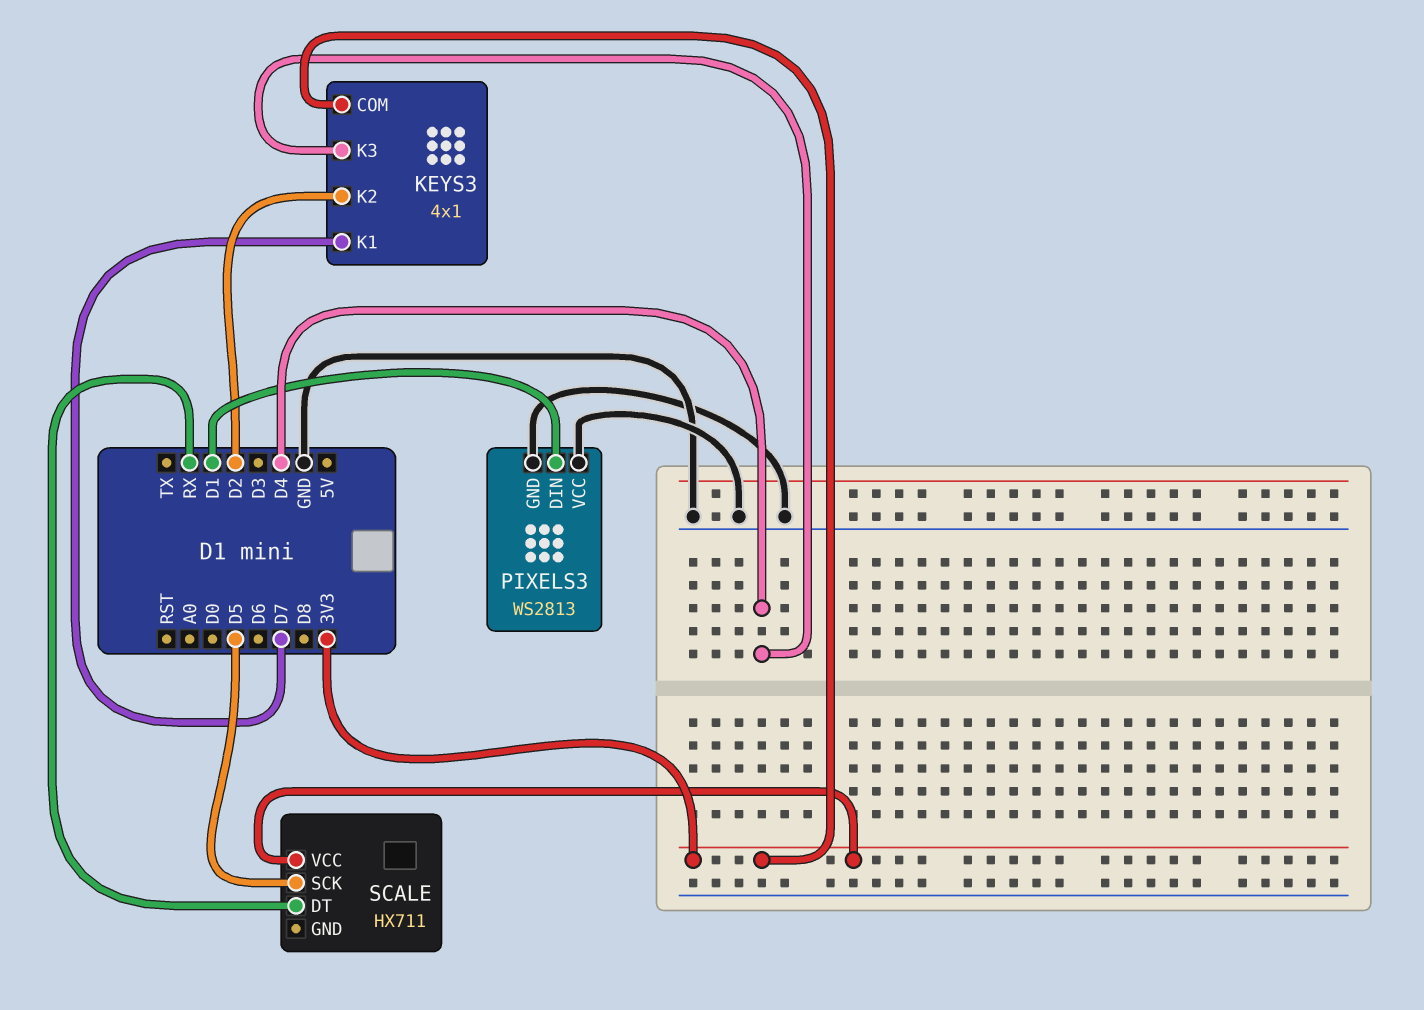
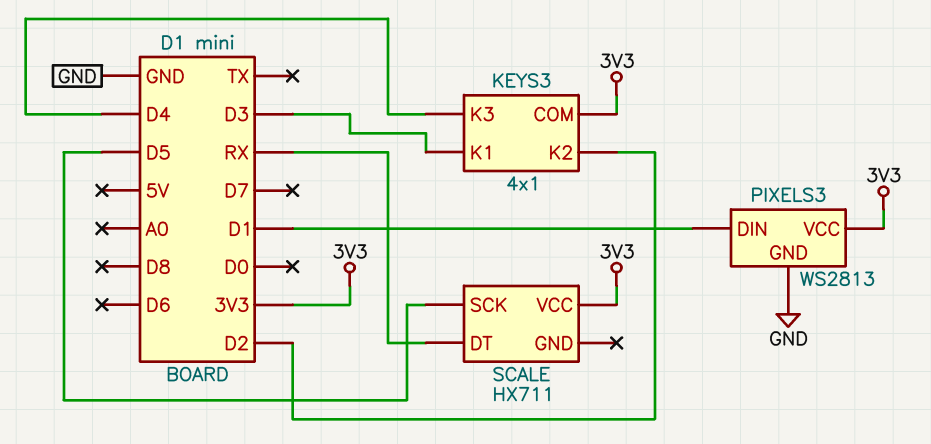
KEYS3 pin K1: D7 -> D3
PIXELS3 pin VCC: GND -> 3V3

